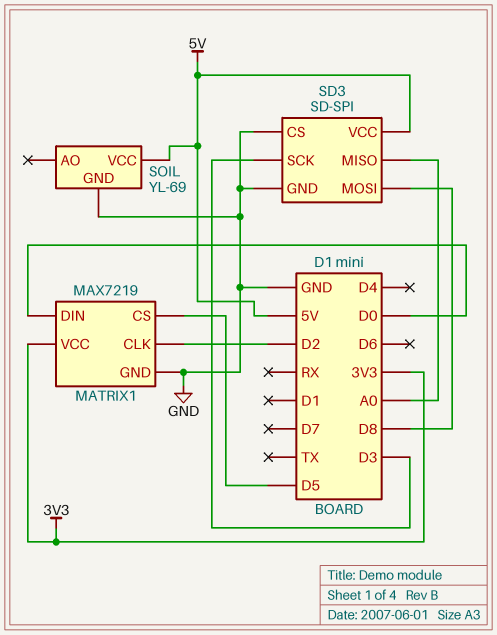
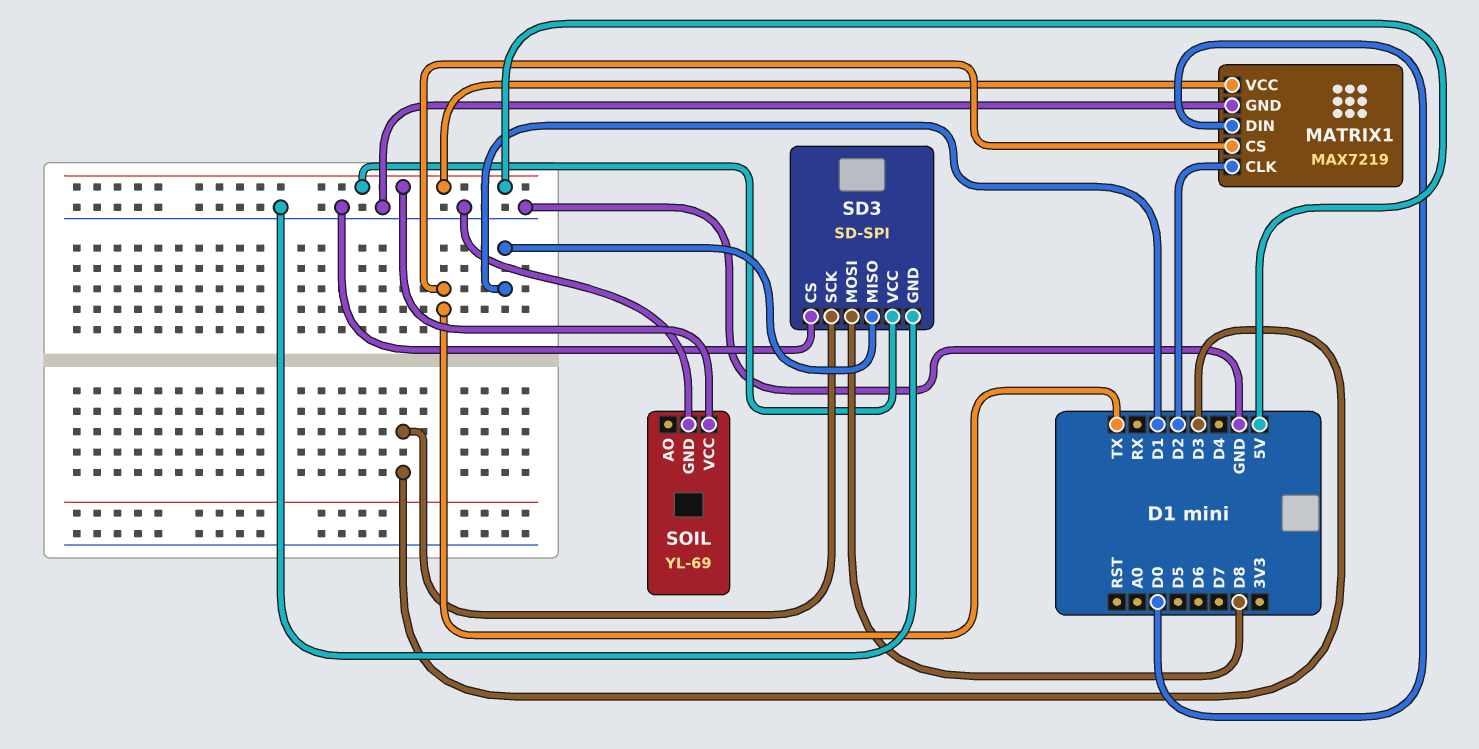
MATRIX1 pin CS: D5 -> TX
MATRIX1 pin VCC: 3V3 -> 5V
SD3 pin MISO: A0 -> D1

